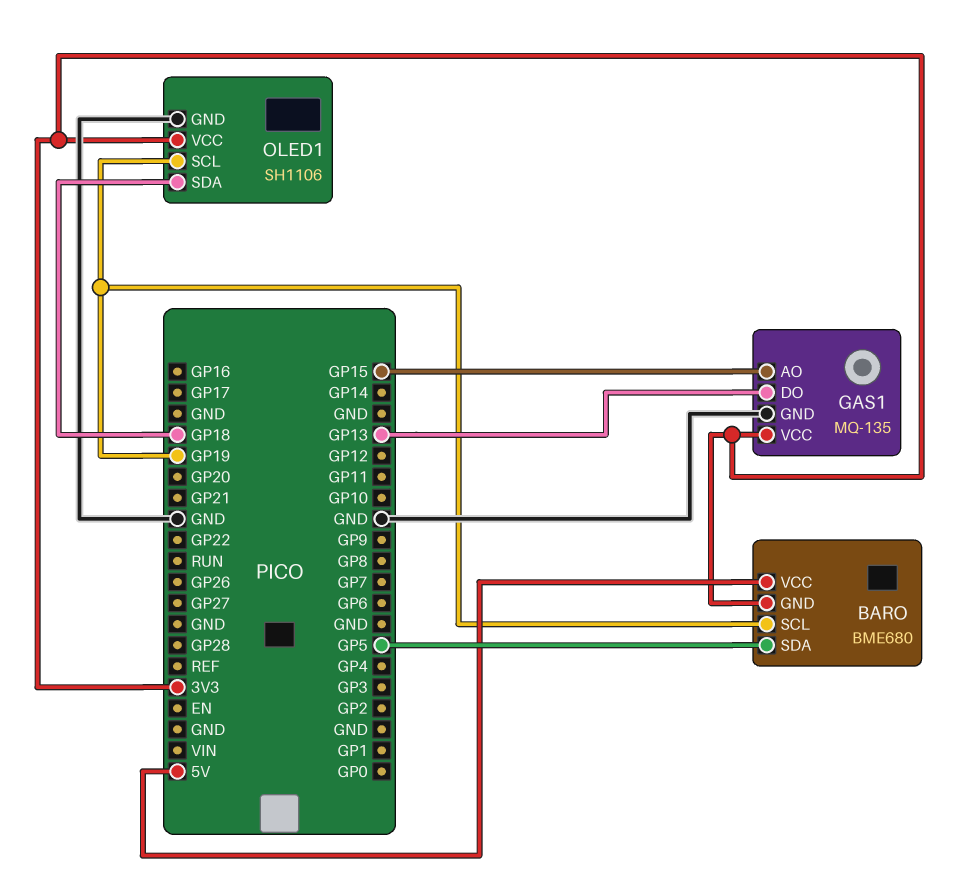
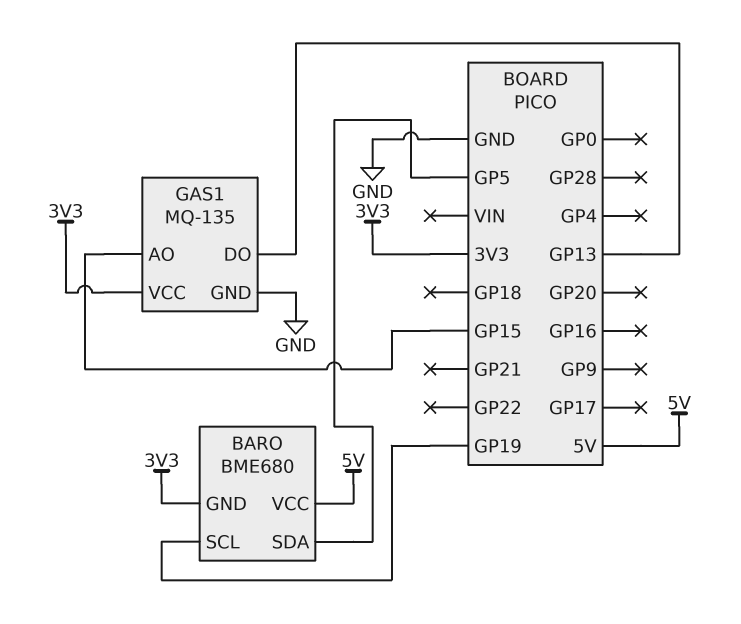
OLED1: SH1106 -> none
OLED1 pin GND: GND -> none
OLED1 pin SCL: GP19 -> none
OLED1 pin SDA: GP18 -> none
OLED1 pin VCC: 3V3 -> none

